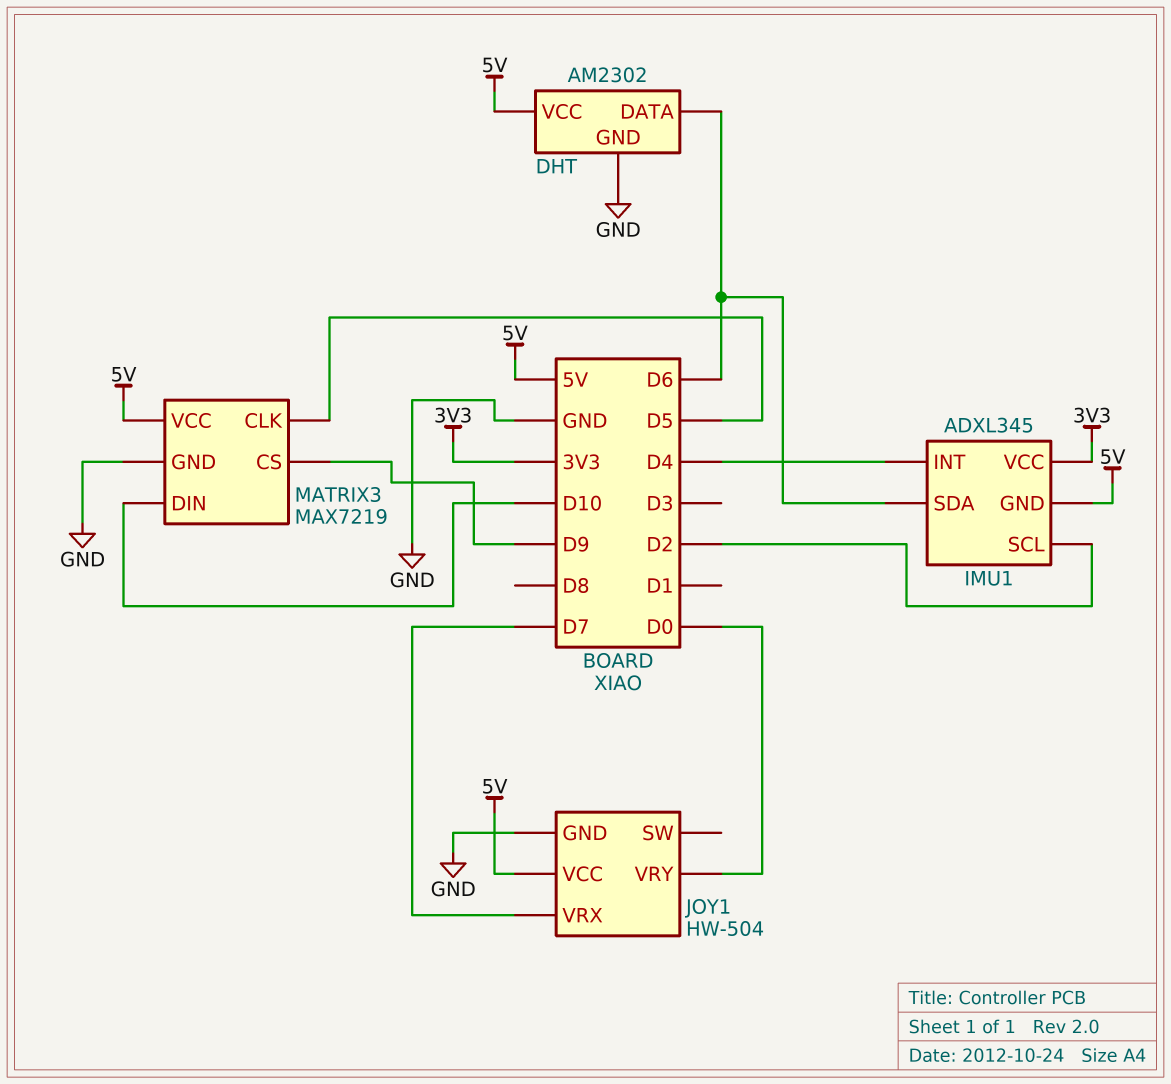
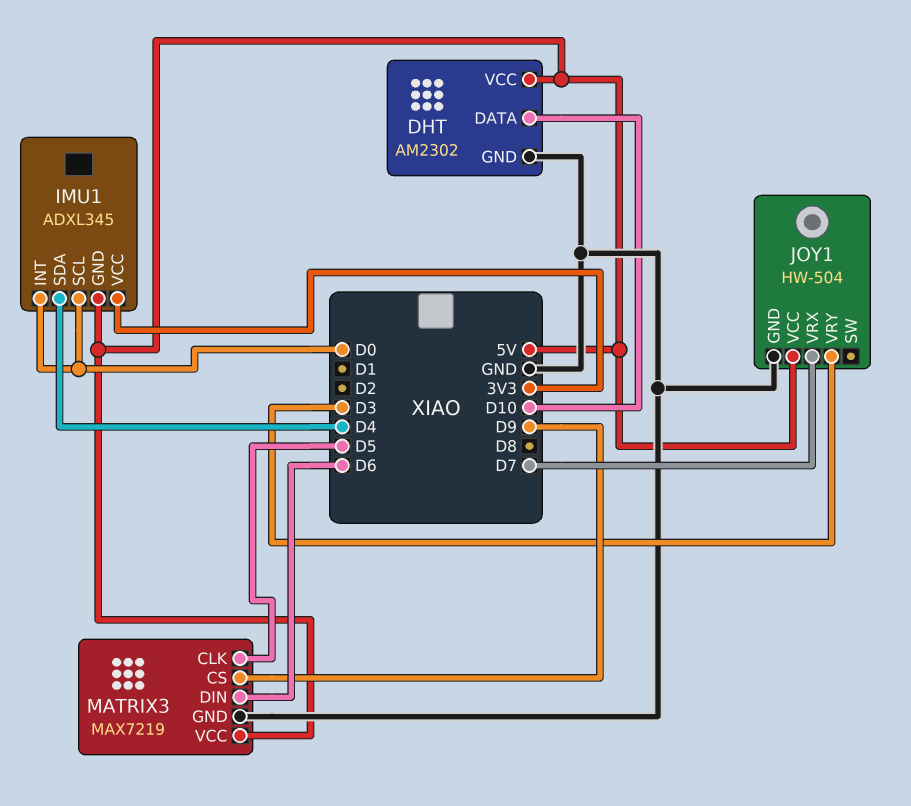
DHT pin DATA: D6 -> D10
IMU1 pin INT: D4 -> D0
IMU1 pin SCL: D2 -> D0
IMU1 pin SDA: D6 -> D4
JOY1 pin VRY: D0 -> D3
MATRIX3 pin DIN: D10 -> D6

